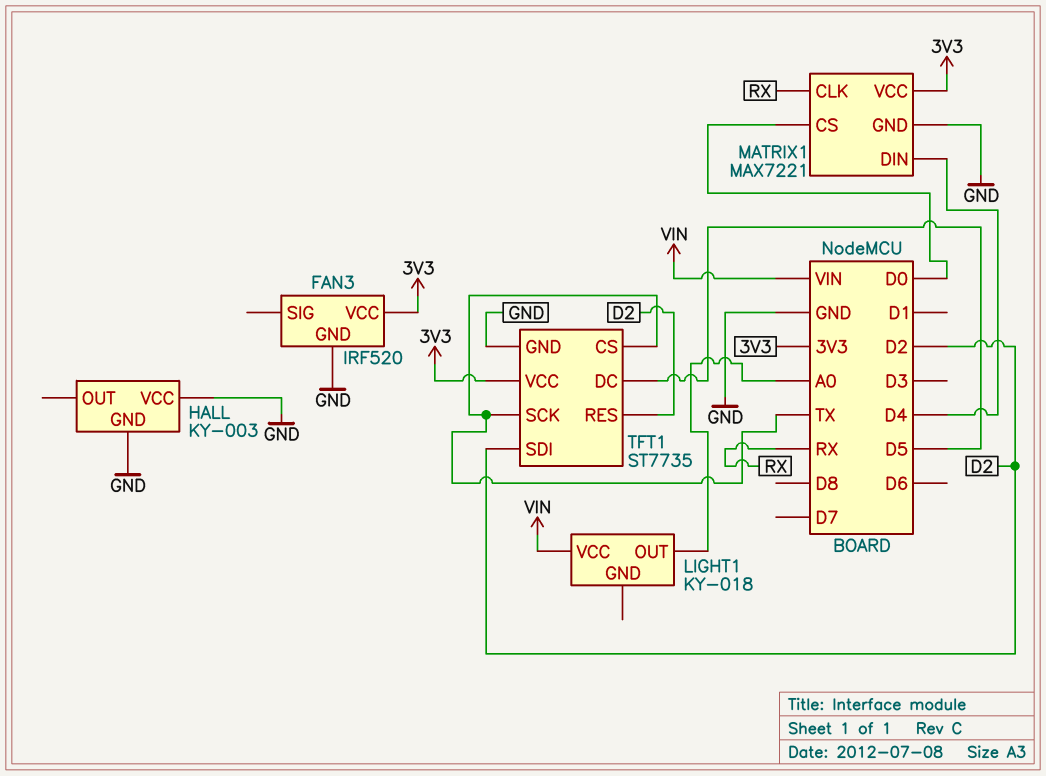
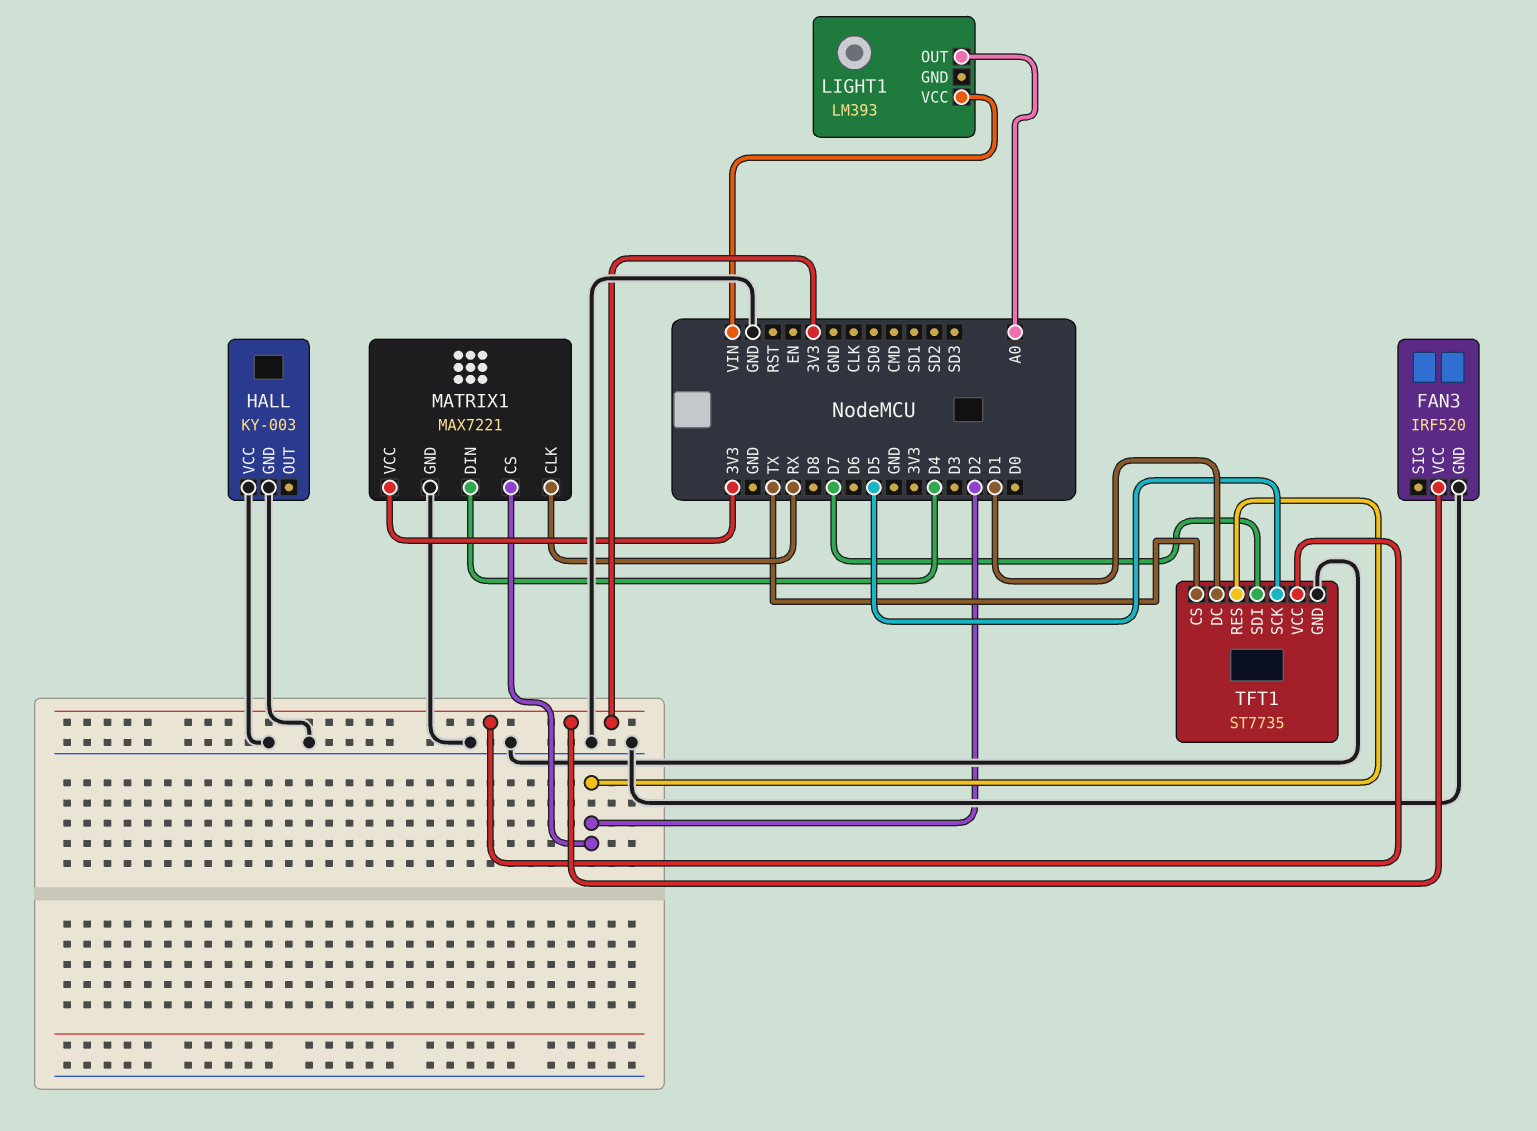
LIGHT1: KY-018 -> LM393
MATRIX1 pin CS: D0 -> D2
TFT1 pin DC: D5 -> D1
TFT1 pin SCK: TX -> D5
TFT1 pin SDI: D2 -> D7

